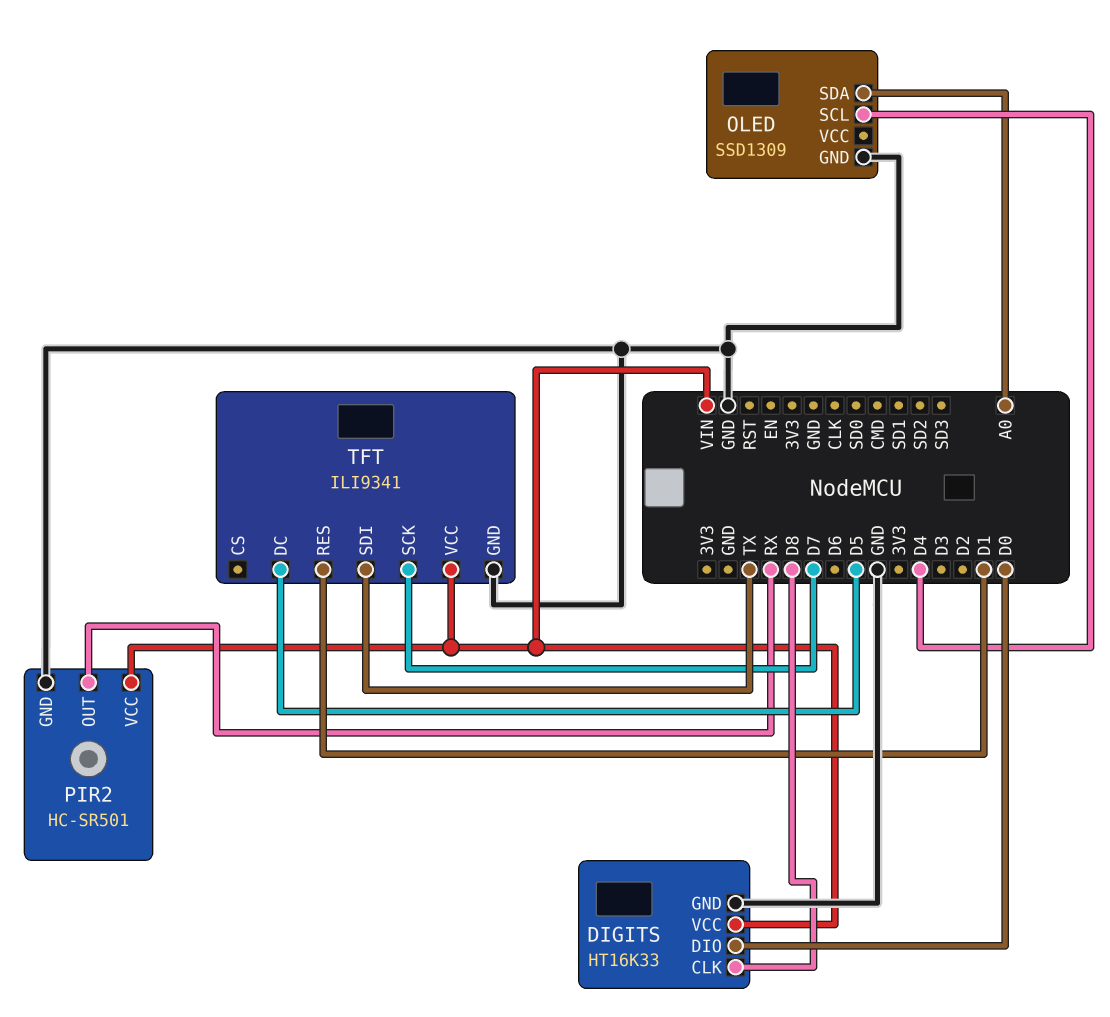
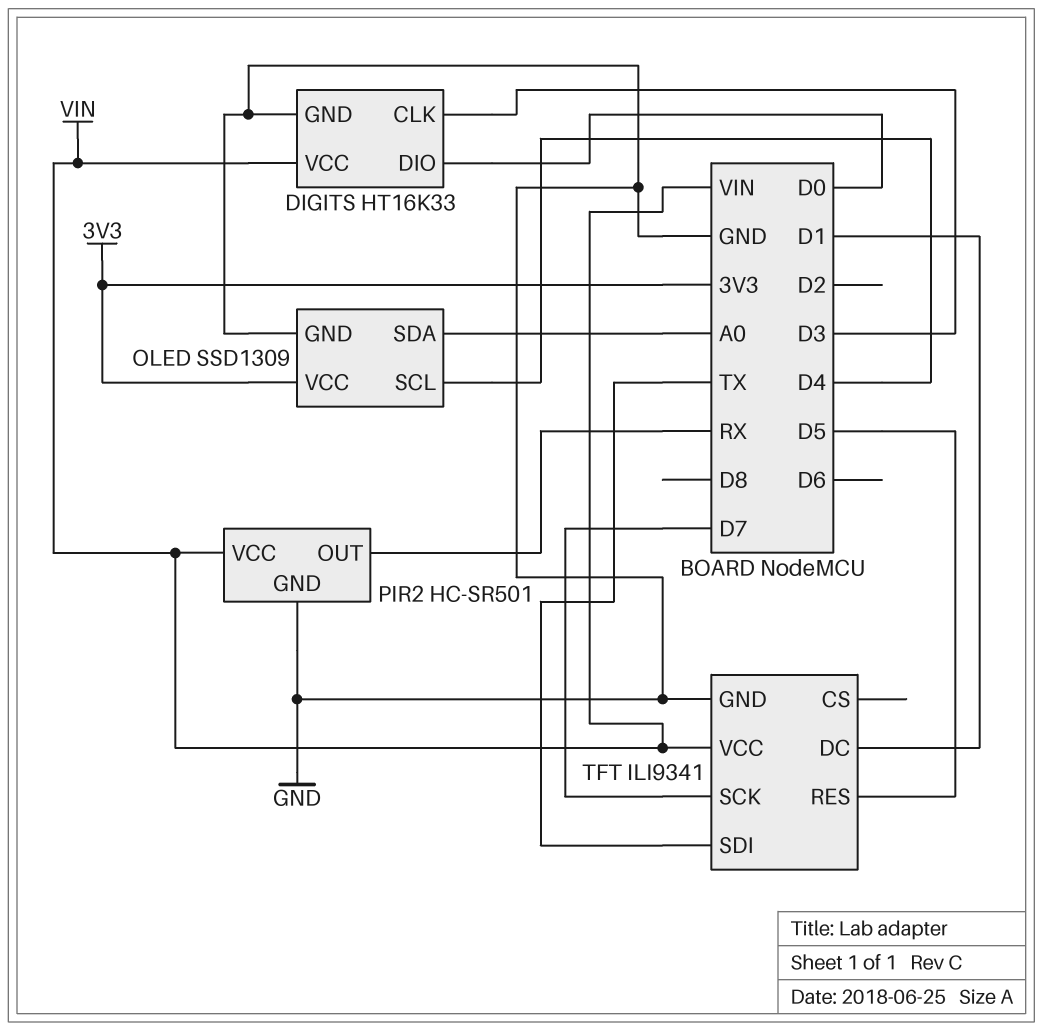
DIGITS pin CLK: D8 -> D3
OLED pin VCC: none -> 3V3
TFT pin DC: D5 -> D1
TFT pin RES: D1 -> D5

